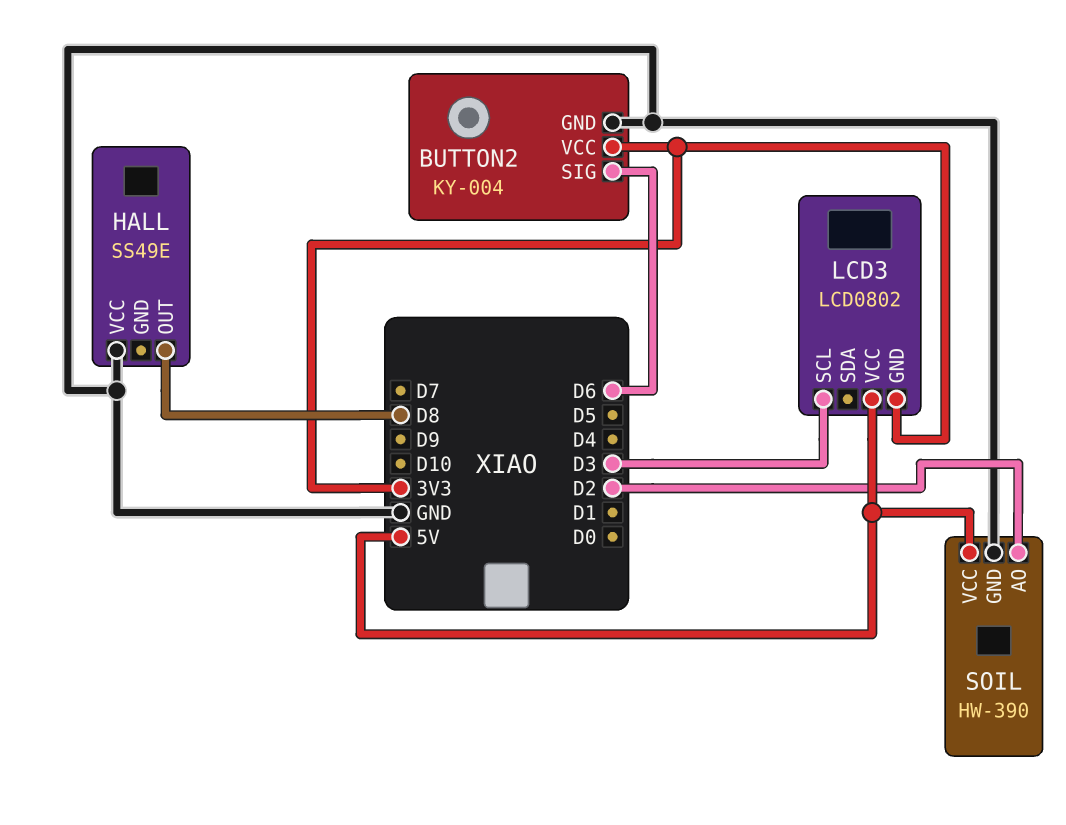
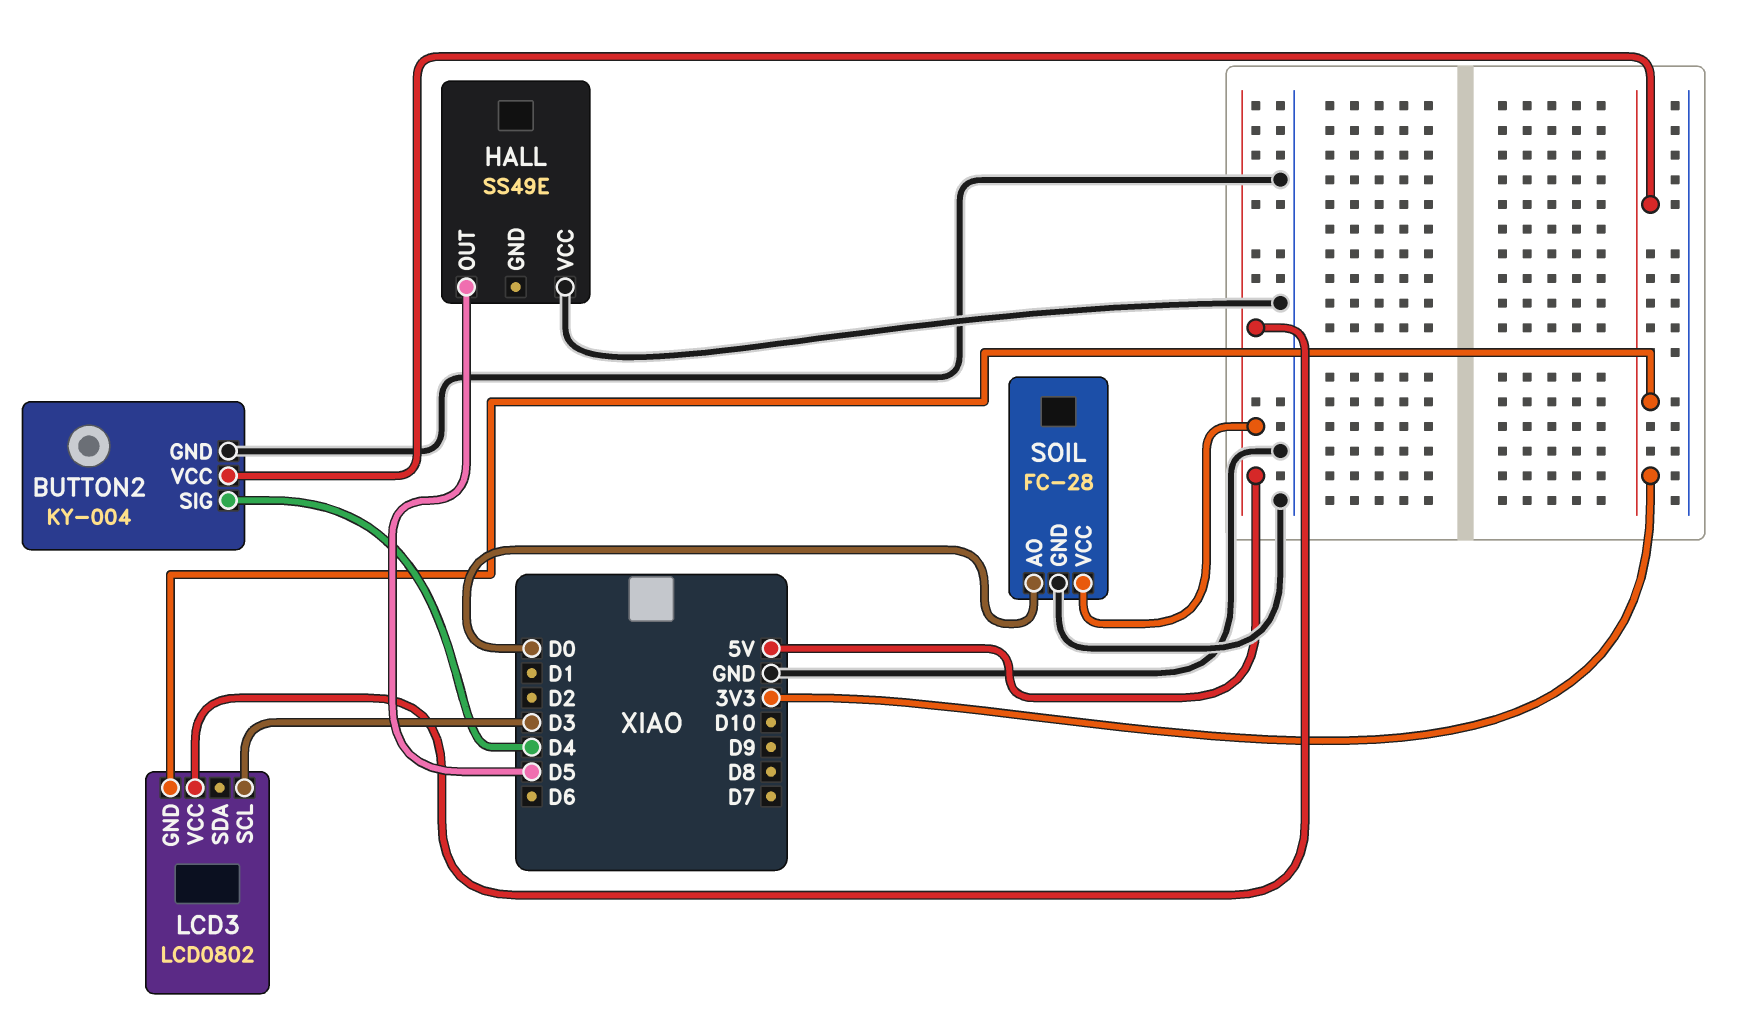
BUTTON2 pin SIG: D6 -> D4
HALL pin OUT: D8 -> D5
SOIL: HW-390 -> FC-28
SOIL pin AO: D2 -> D0

